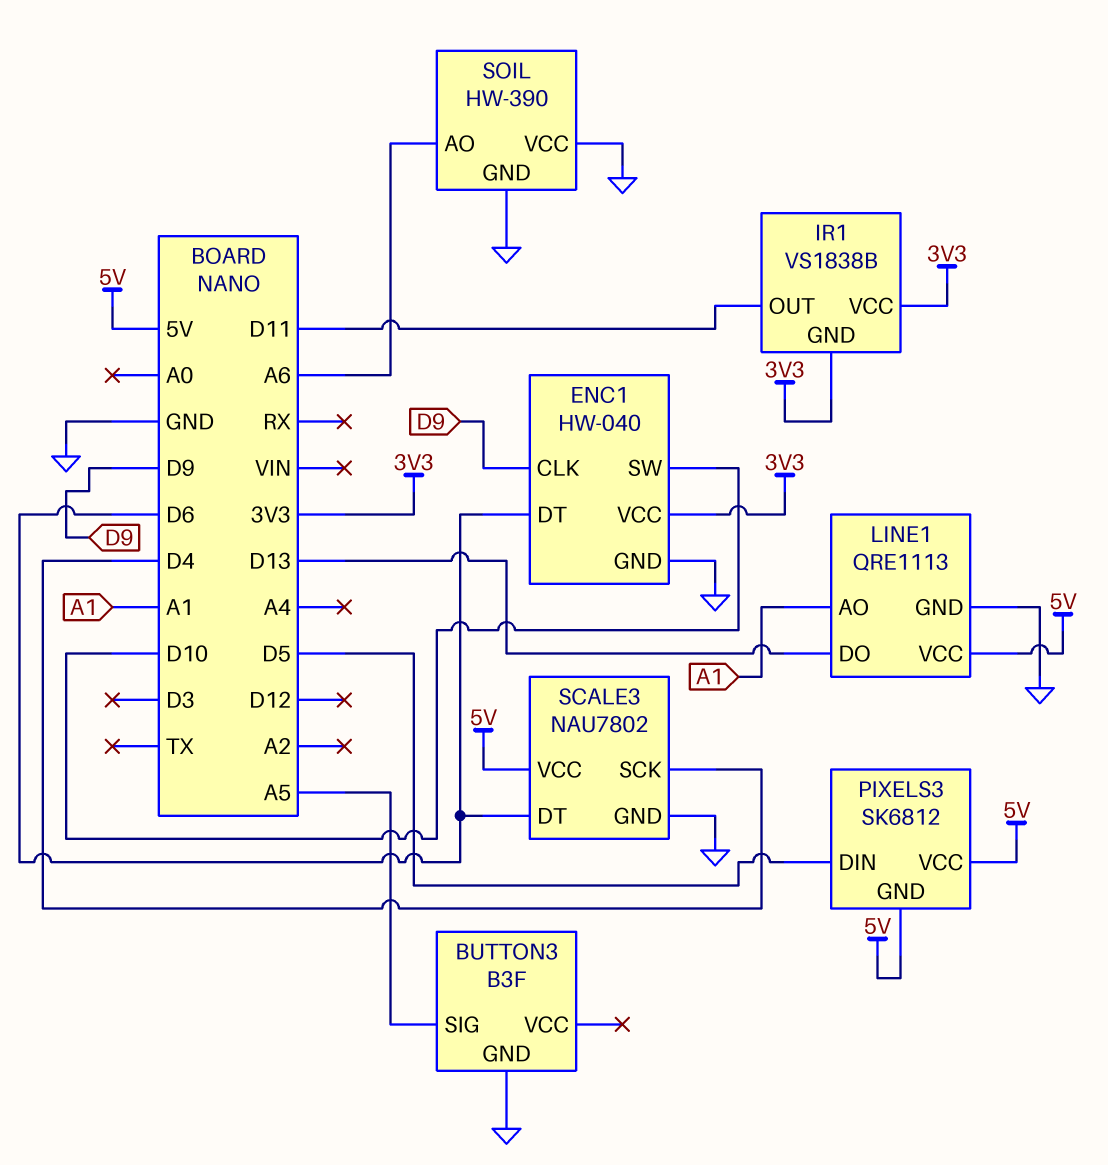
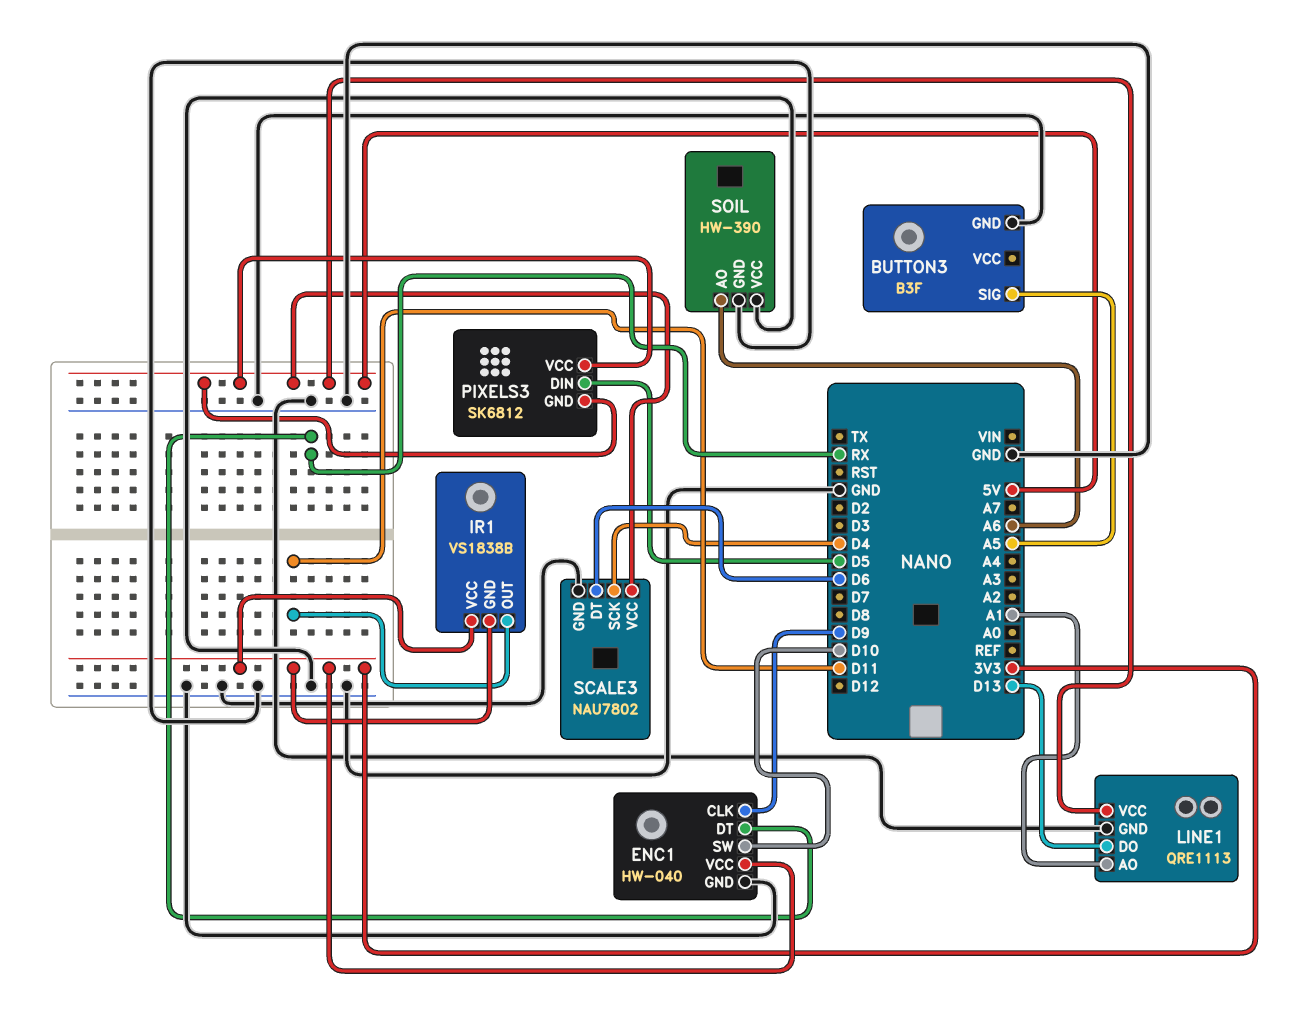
ENC1 pin DT: D6 -> RX

